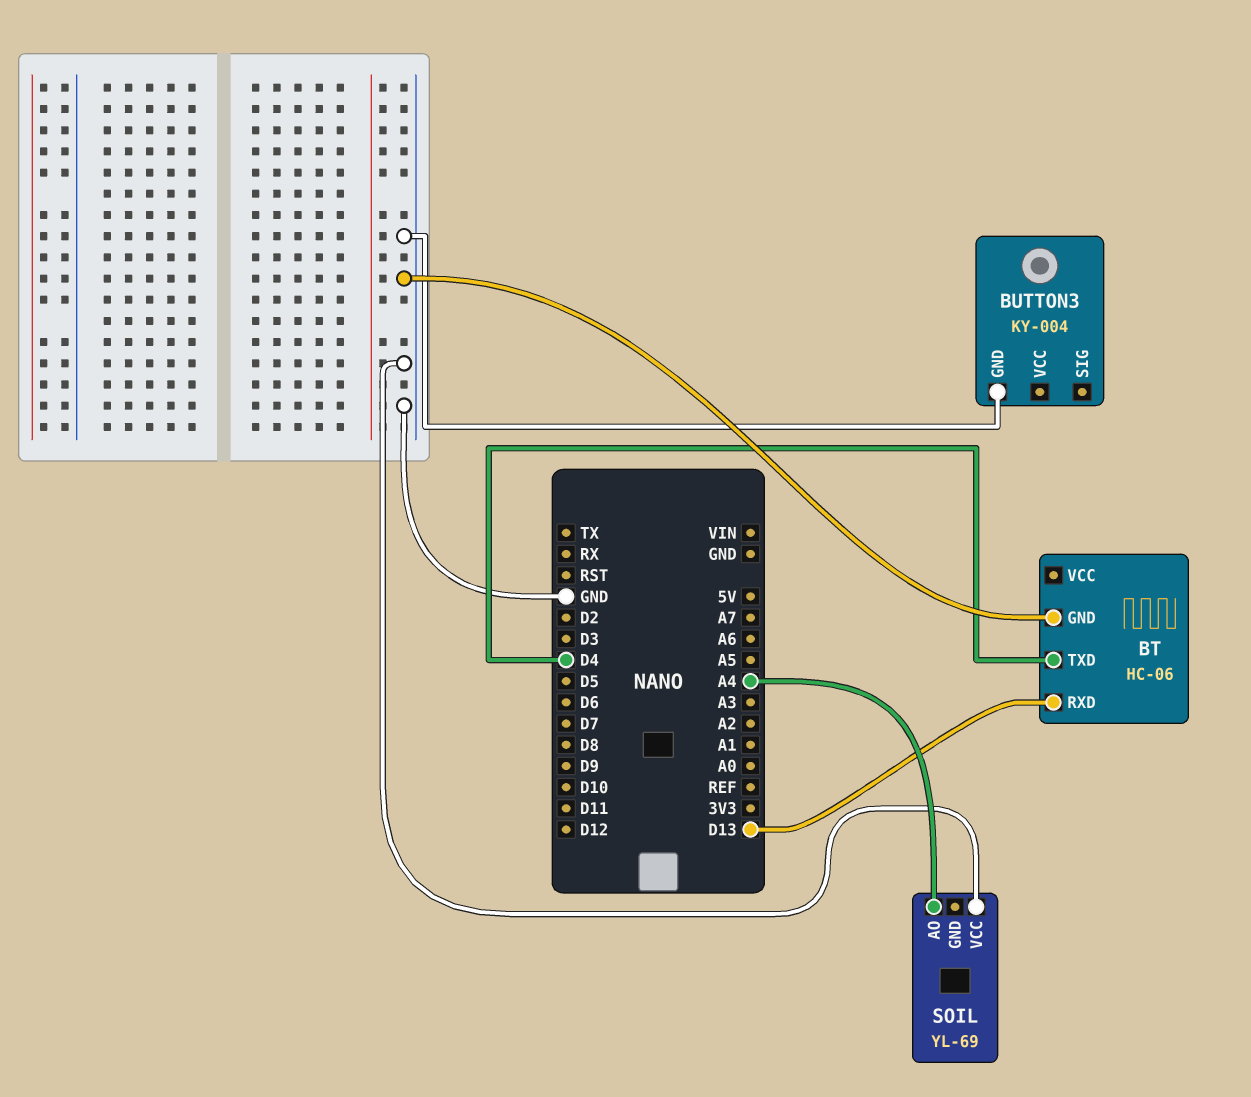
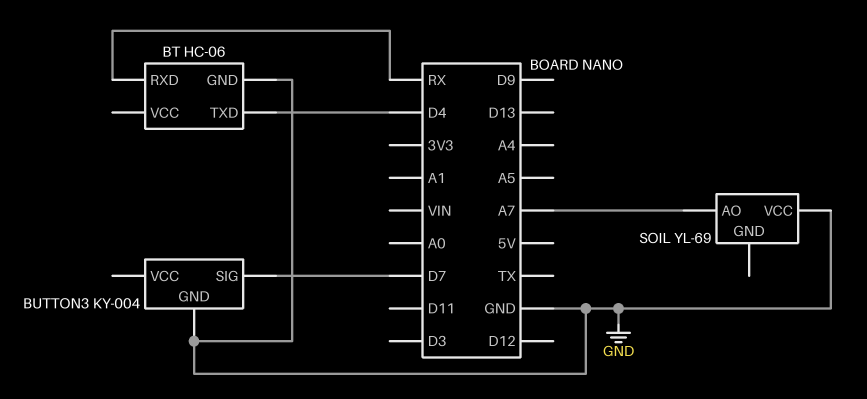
BT pin RXD: D13 -> RX
BUTTON3 pin SIG: none -> D7
SOIL pin AO: A4 -> A7

